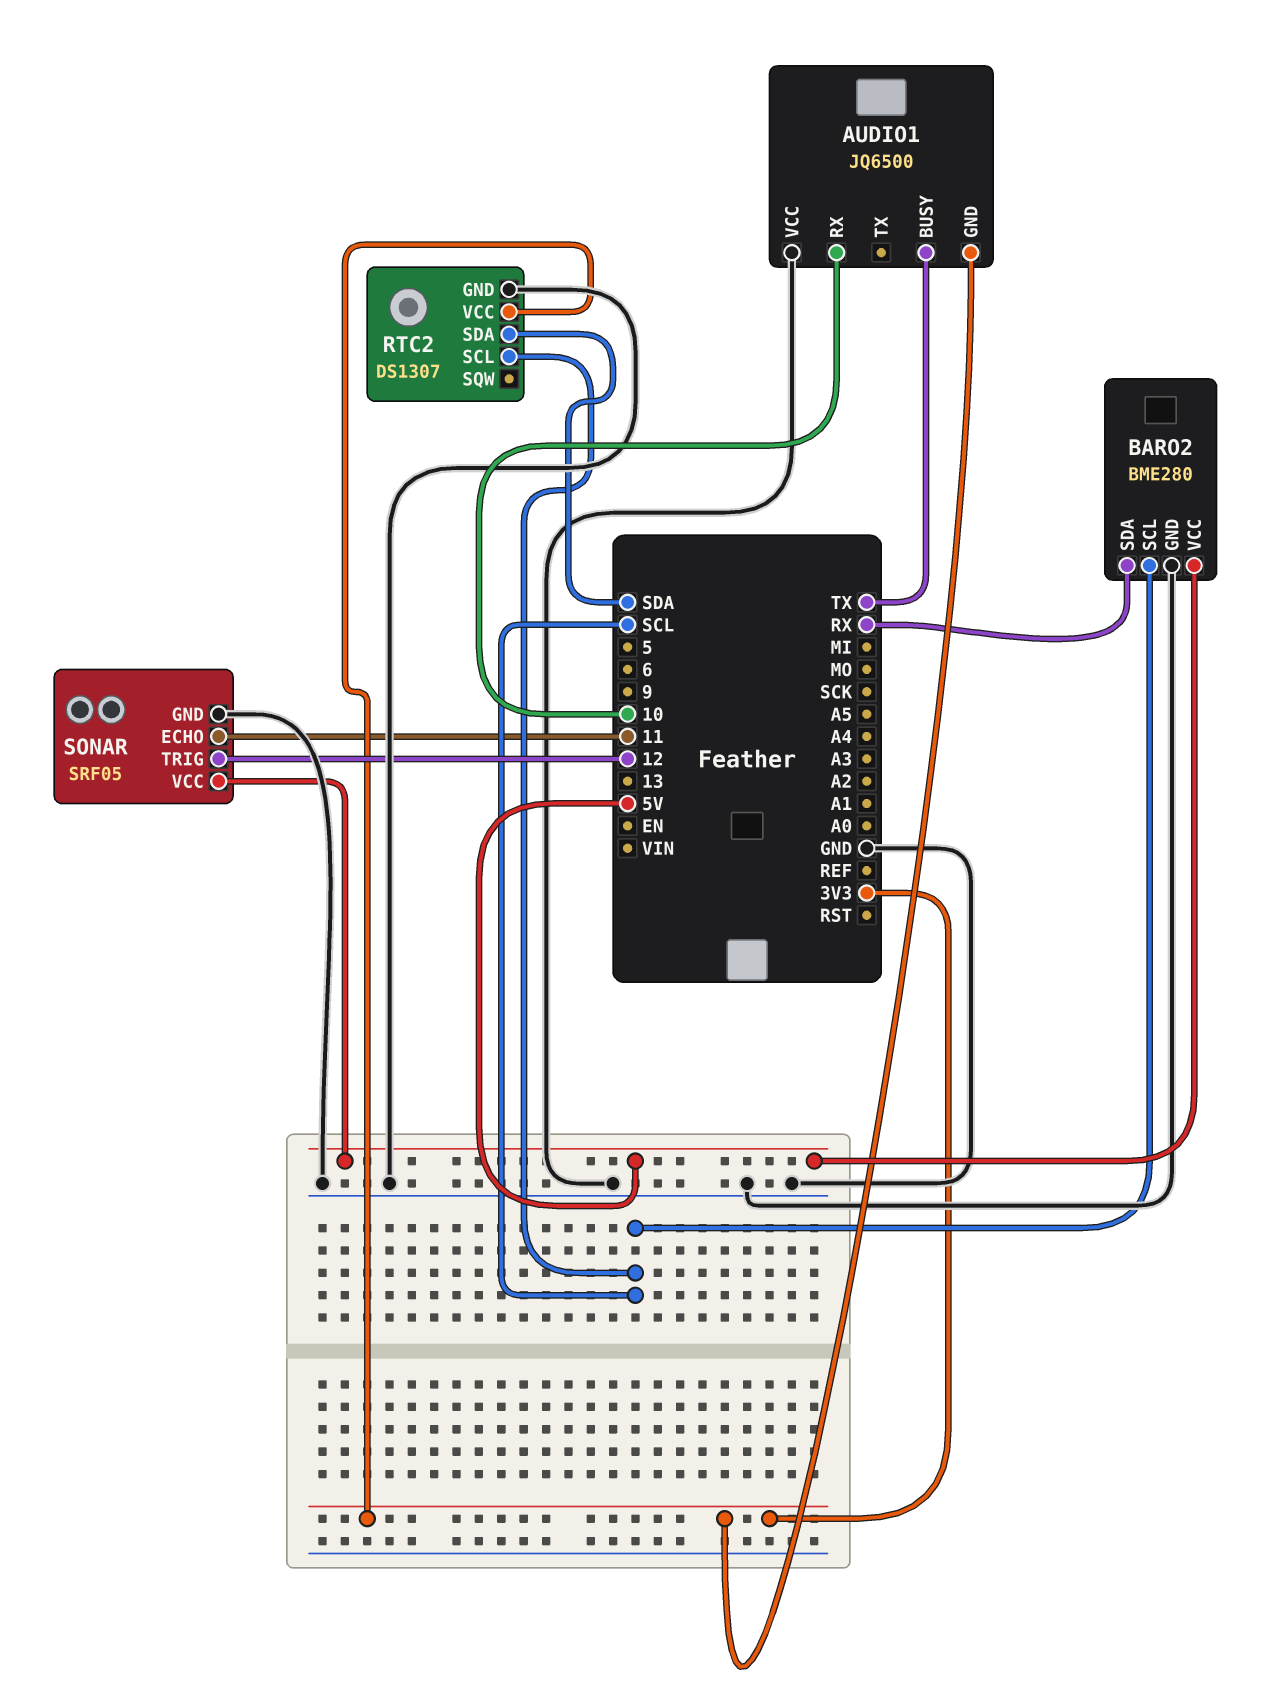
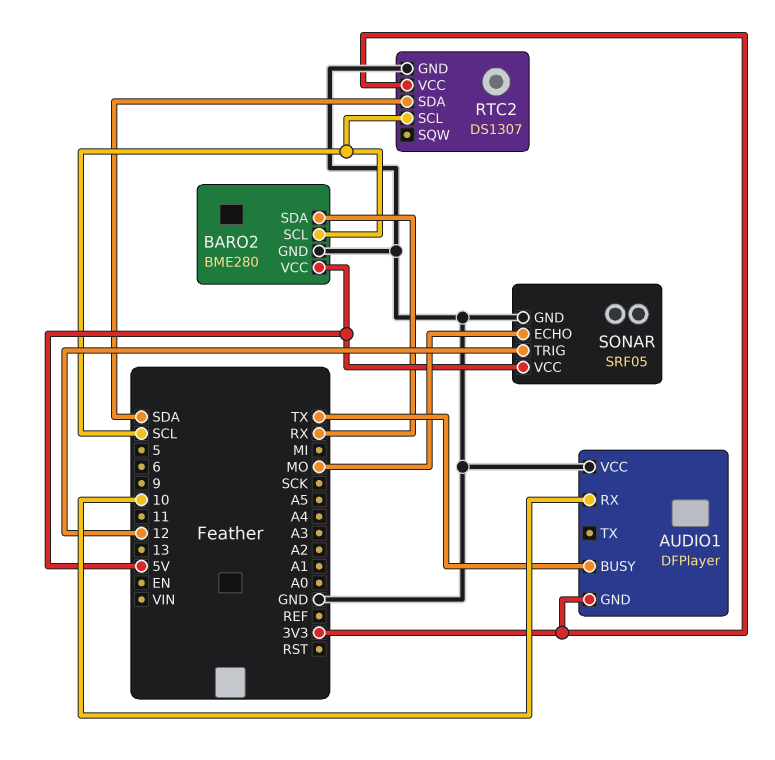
AUDIO1: JQ6500 -> DFPlayer
SONAR pin ECHO: 11 -> MO

